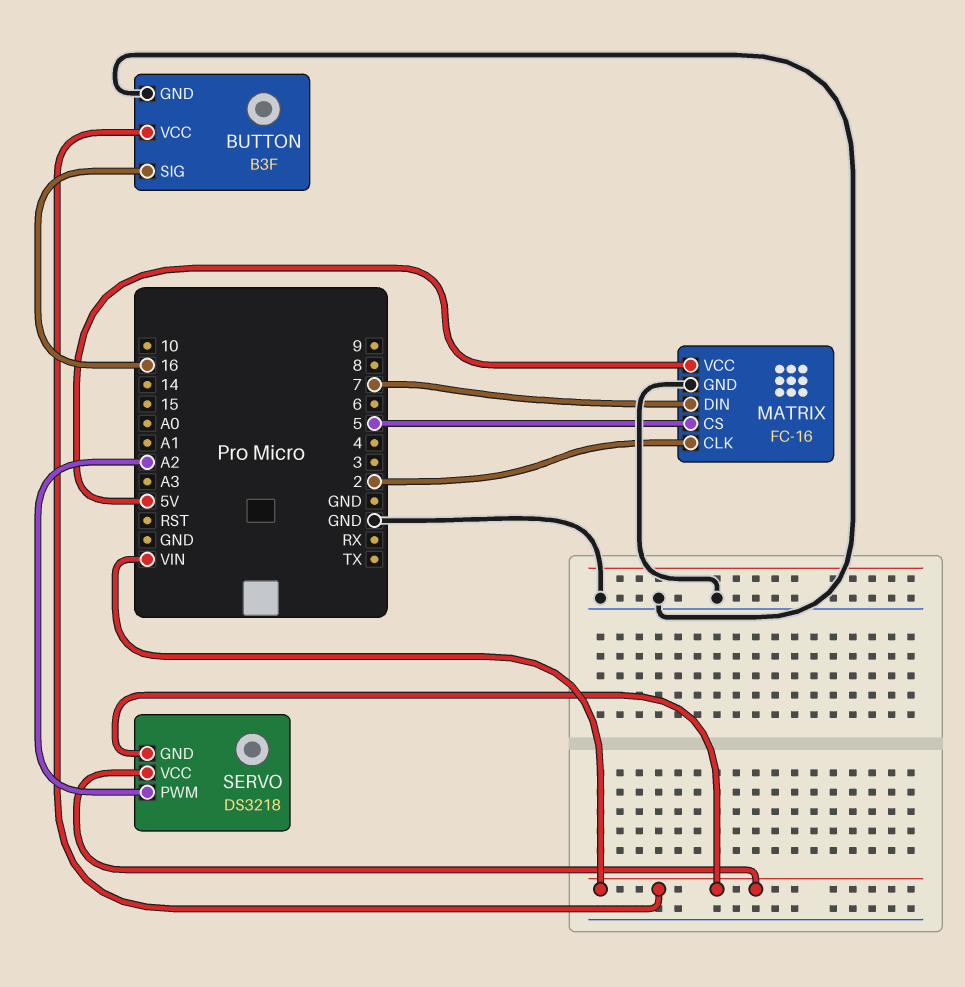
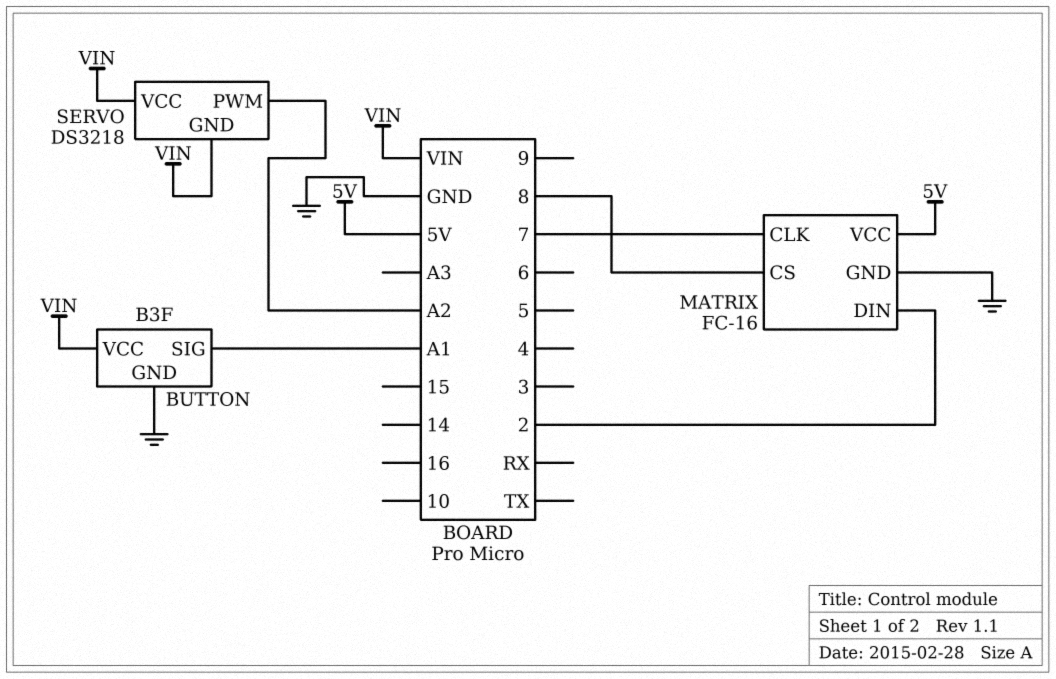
BUTTON pin SIG: 16 -> A1
MATRIX pin CLK: 2 -> 7
MATRIX pin CS: 5 -> 8
MATRIX pin DIN: 7 -> 2

